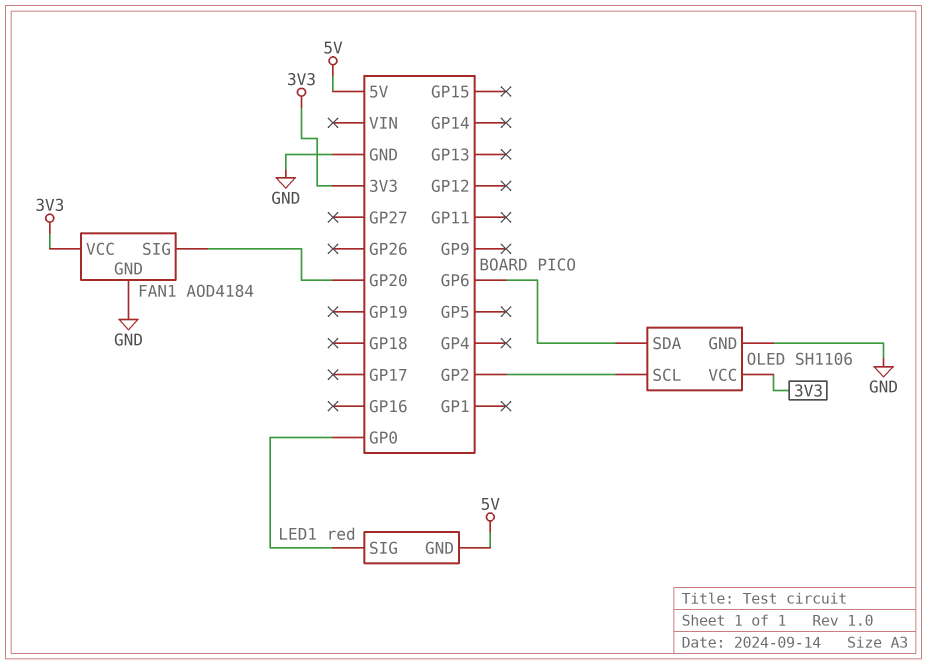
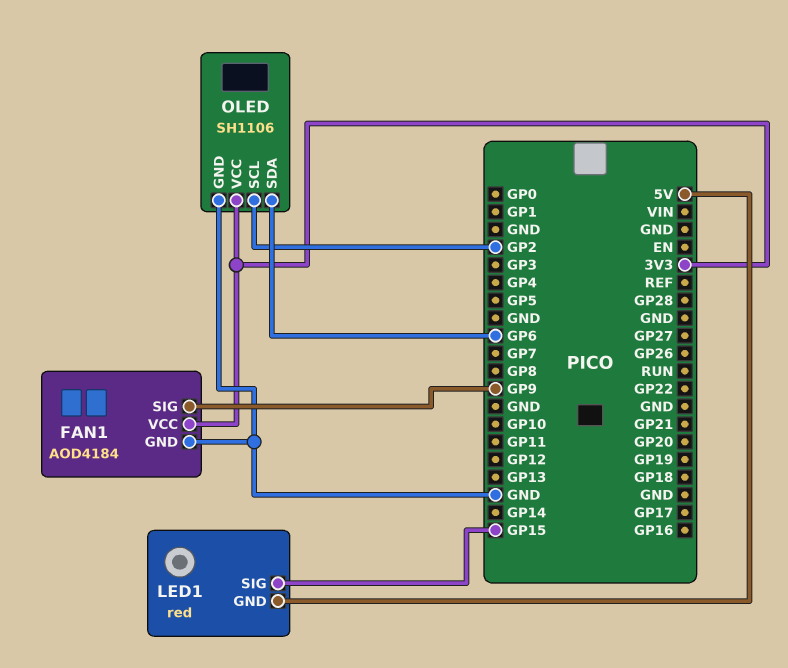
FAN1 pin SIG: GP20 -> GP9
LED1 pin SIG: GP0 -> GP15

